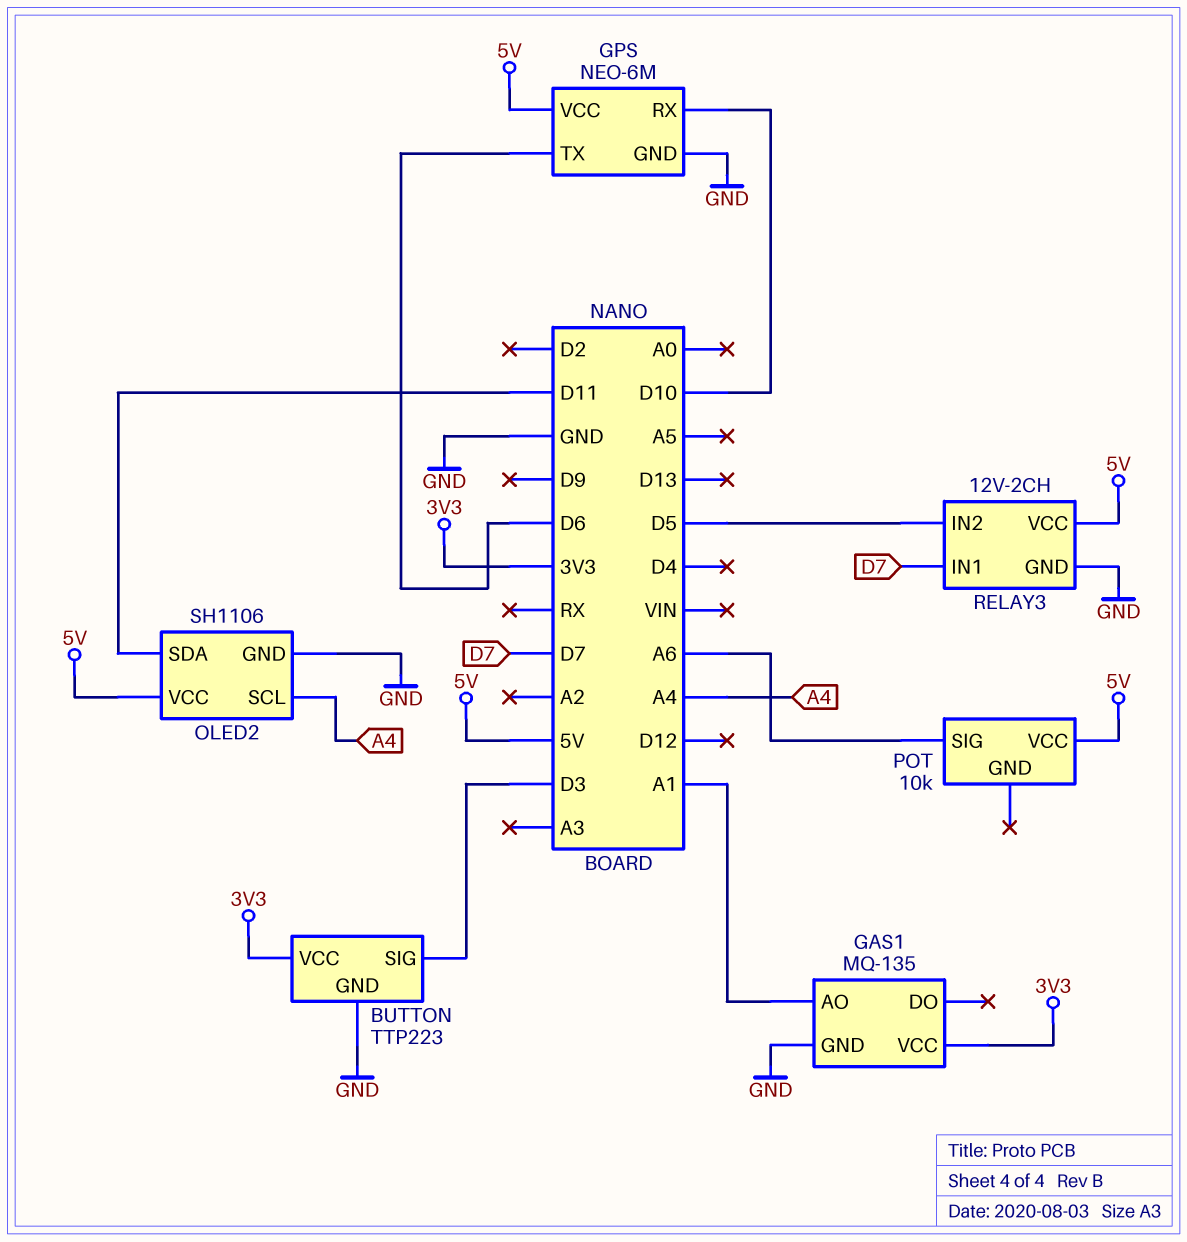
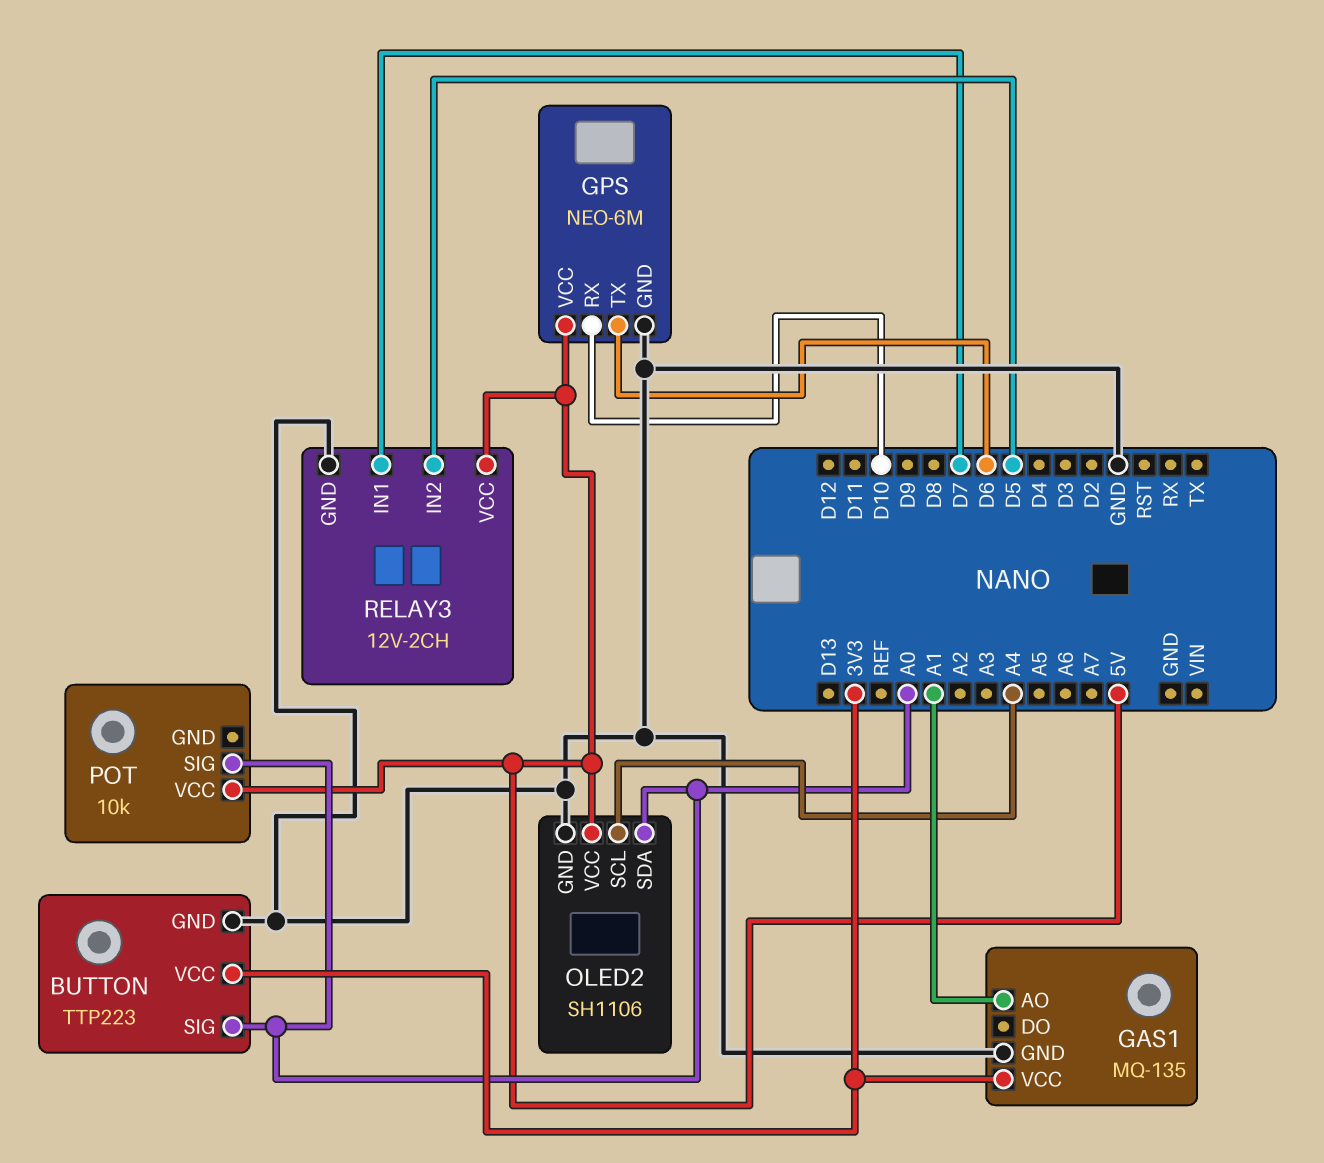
BUTTON pin SIG: D3 -> A0
OLED2 pin SDA: D11 -> A0
POT pin SIG: A6 -> A0

